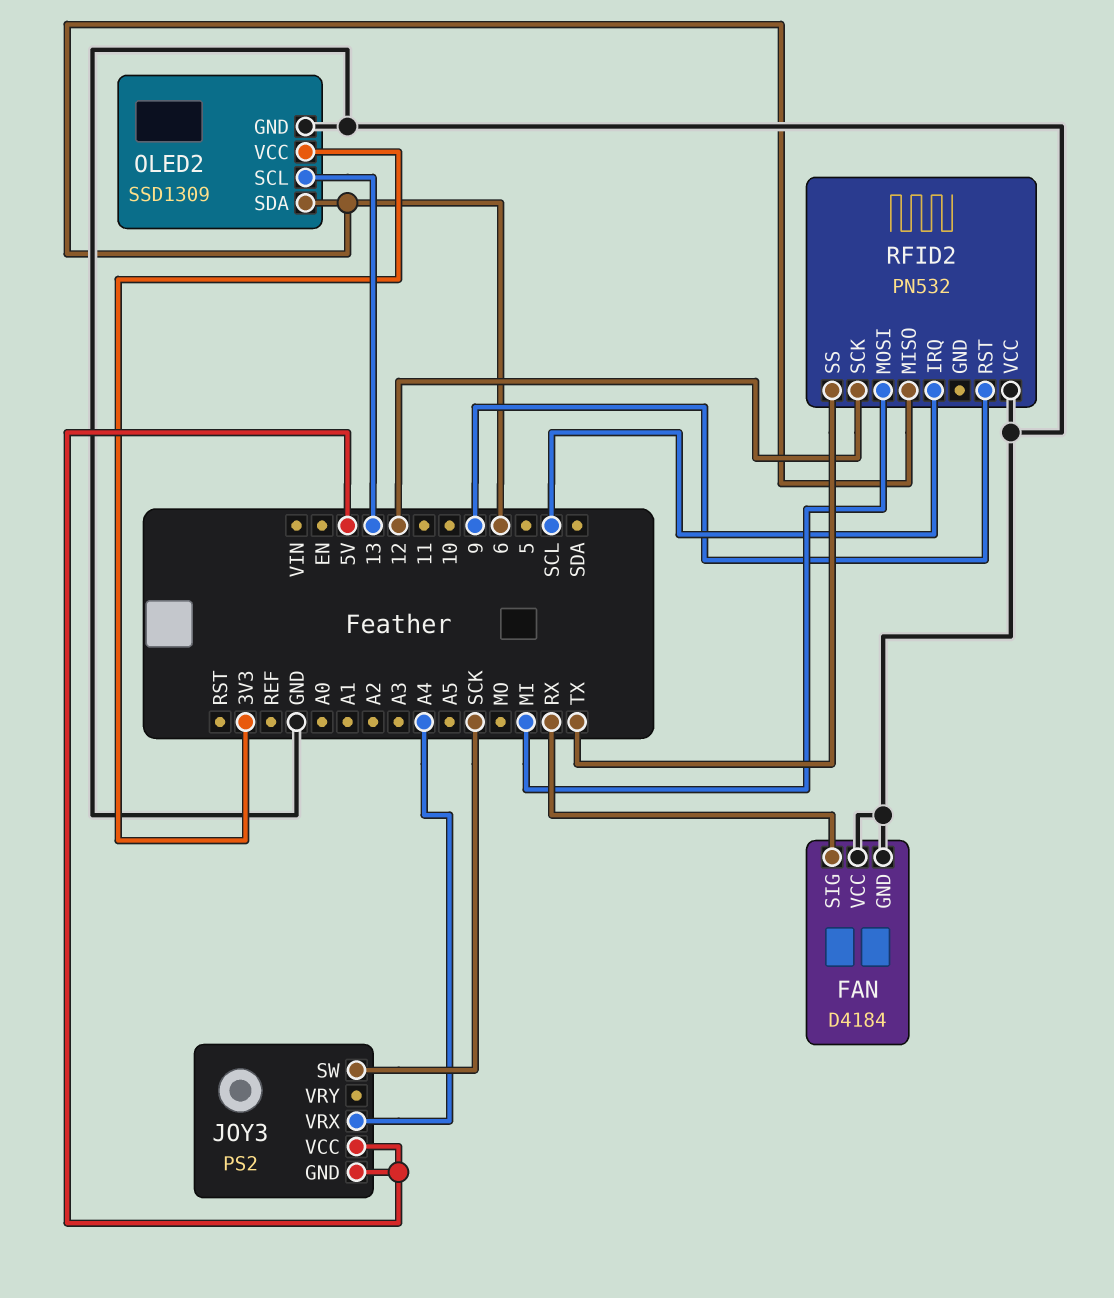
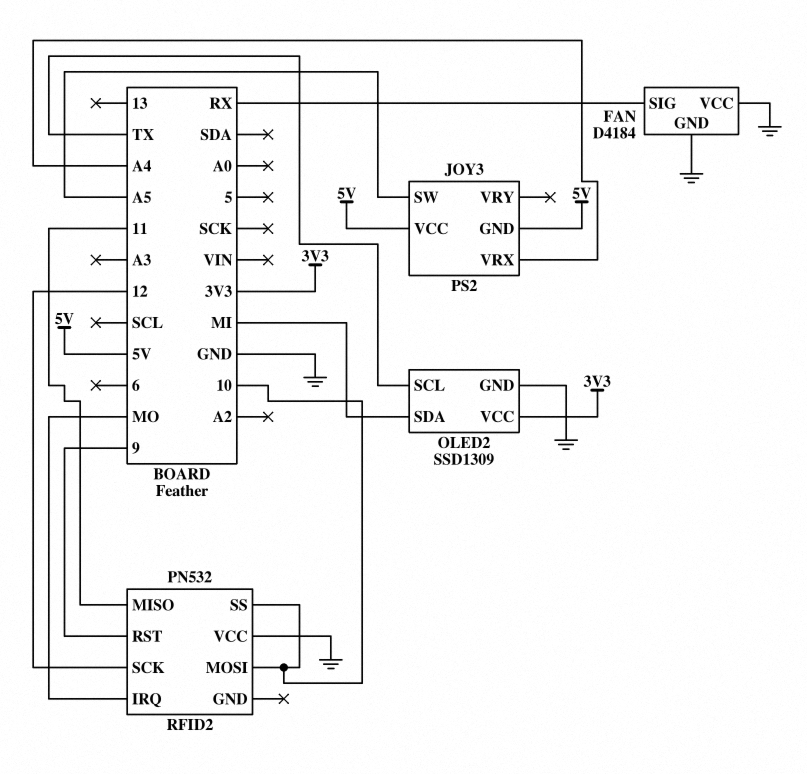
JOY3 pin SW: SCK -> A5
OLED2 pin SCL: 13 -> TX
OLED2 pin SDA: 6 -> MI
RFID2 pin IRQ: SCL -> MO
RFID2 pin MISO: 6 -> 11
RFID2 pin MOSI: MI -> 10
RFID2 pin SS: TX -> 10

